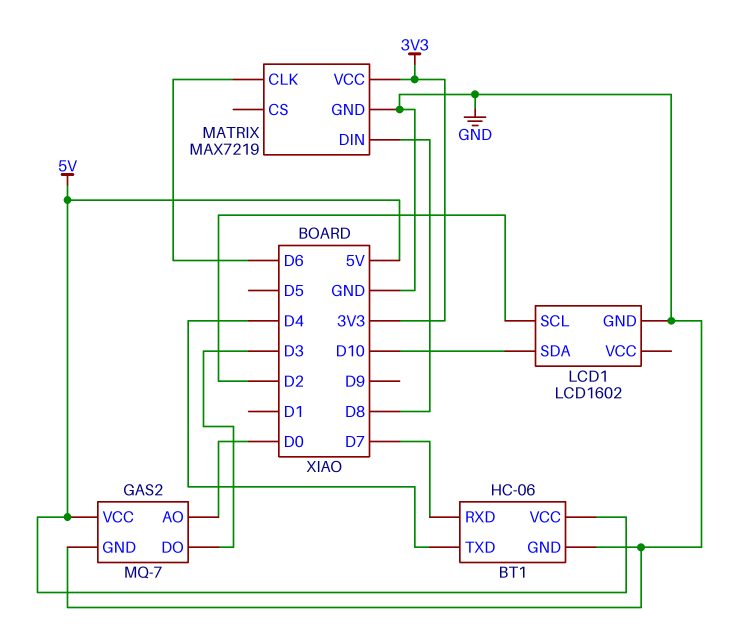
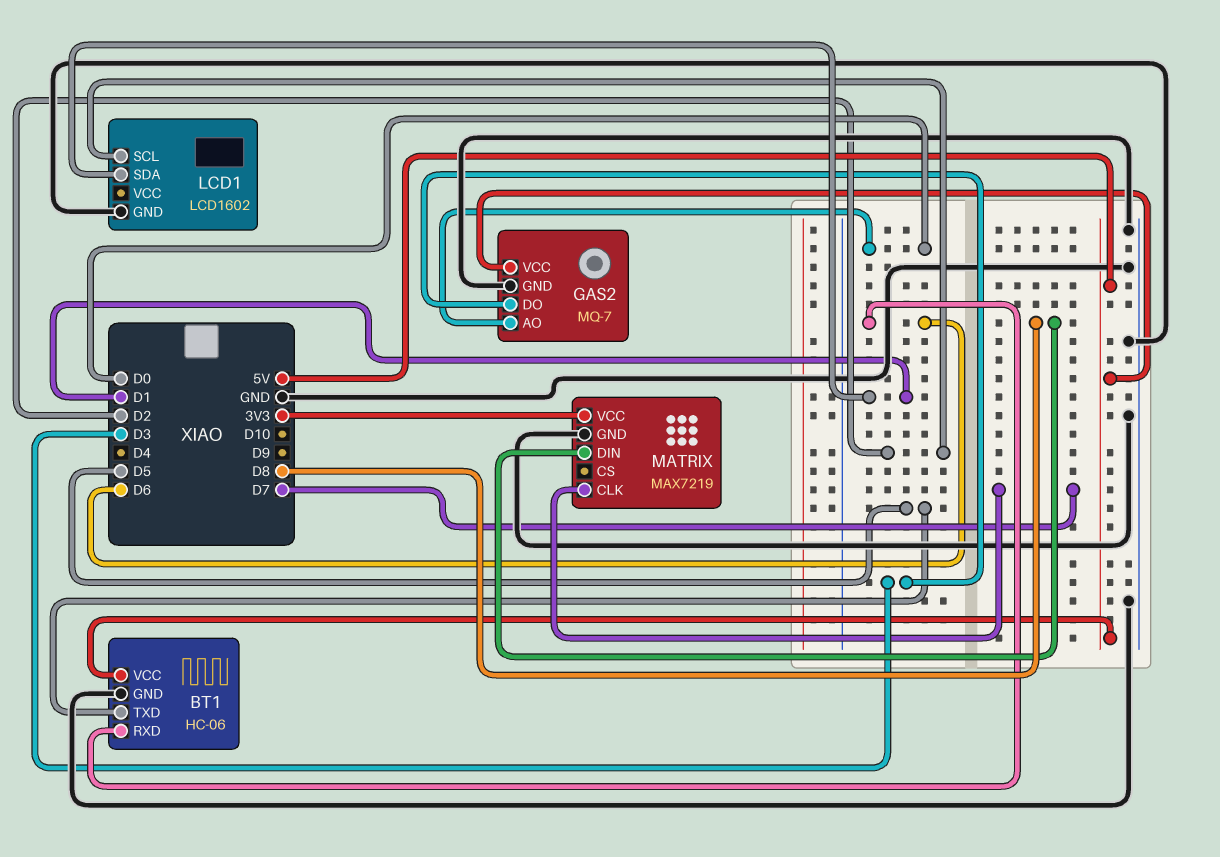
BT1 pin RXD: D7 -> D6
BT1 pin TXD: D4 -> D5
LCD1 pin SDA: D10 -> D1
MATRIX pin CLK: D6 -> D7

